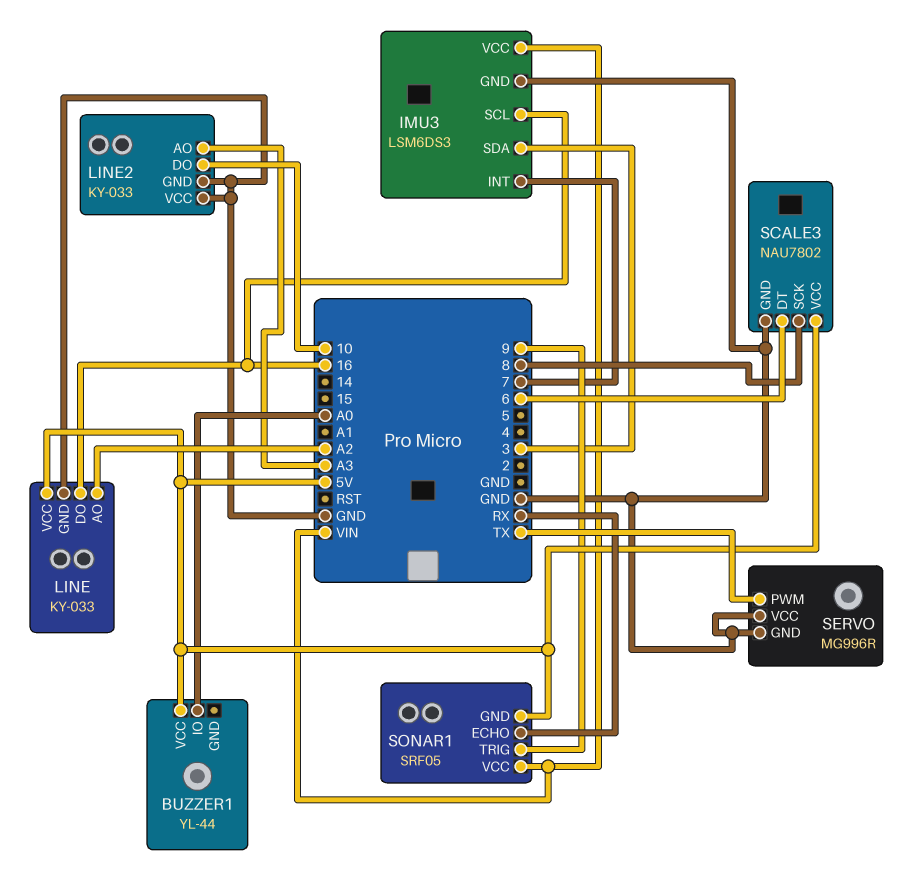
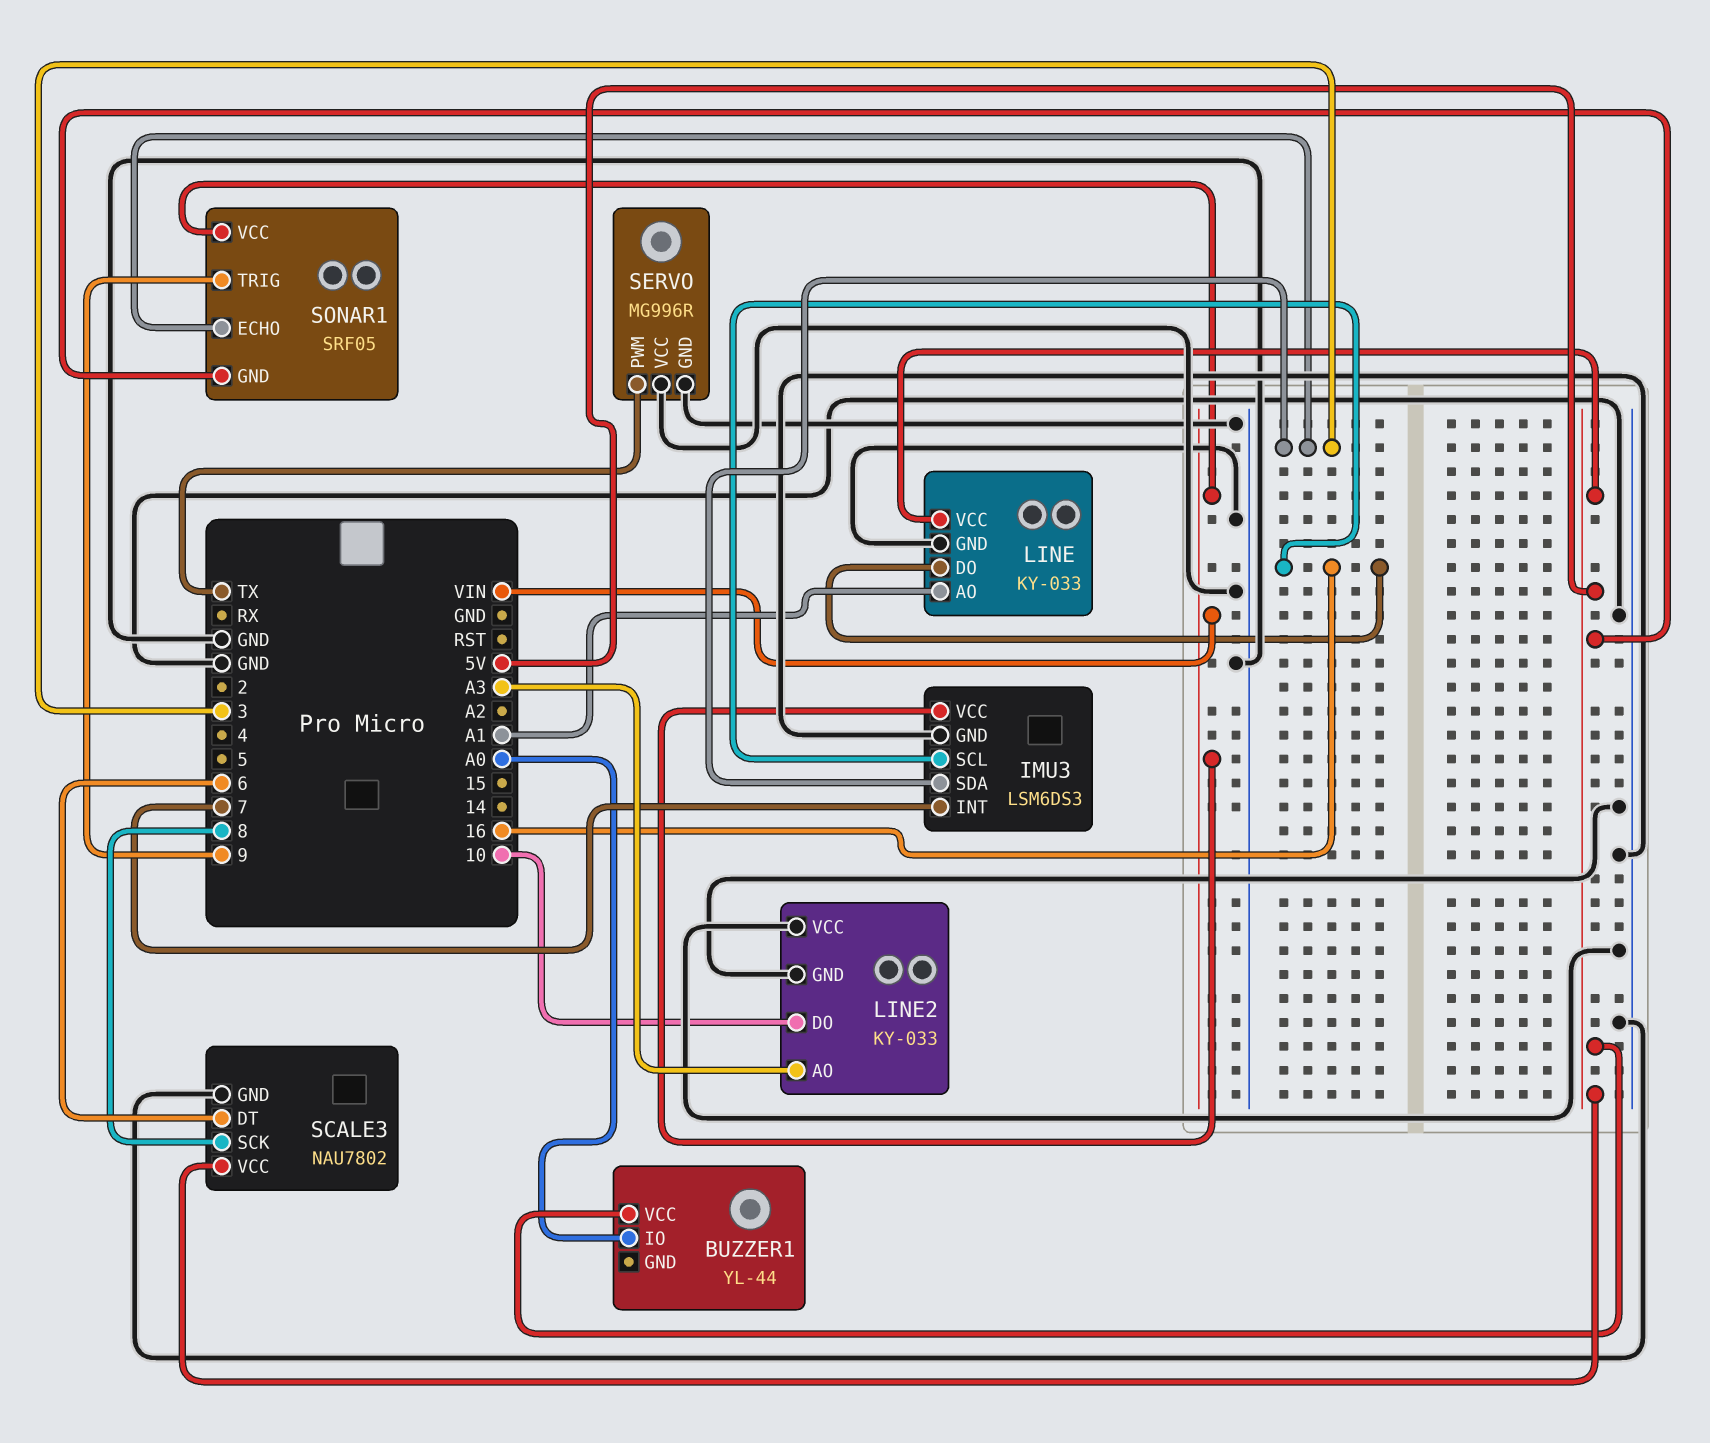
LINE pin AO: A2 -> A1
SONAR1 pin ECHO: RX -> 3

